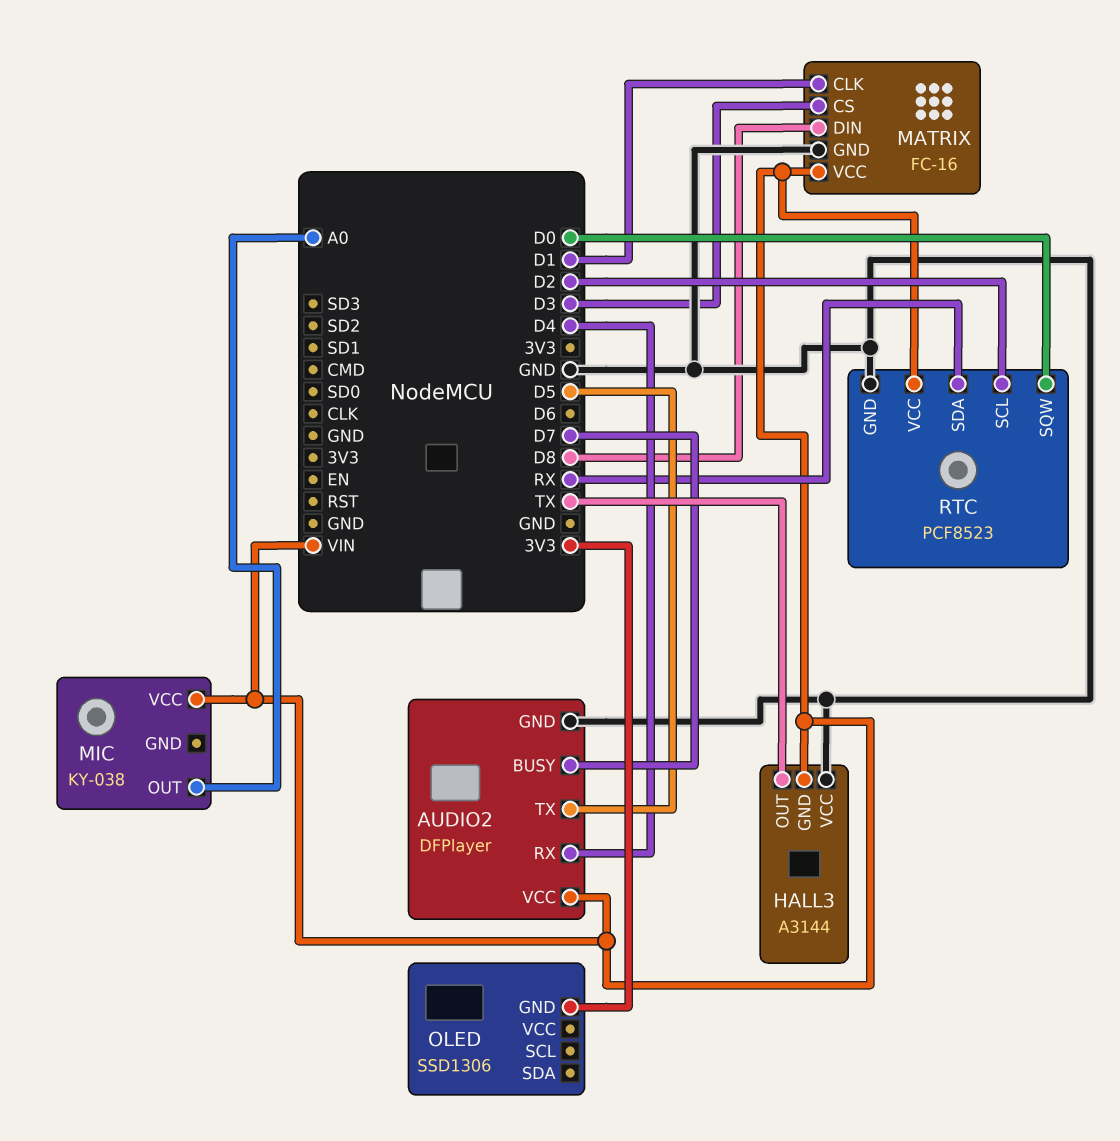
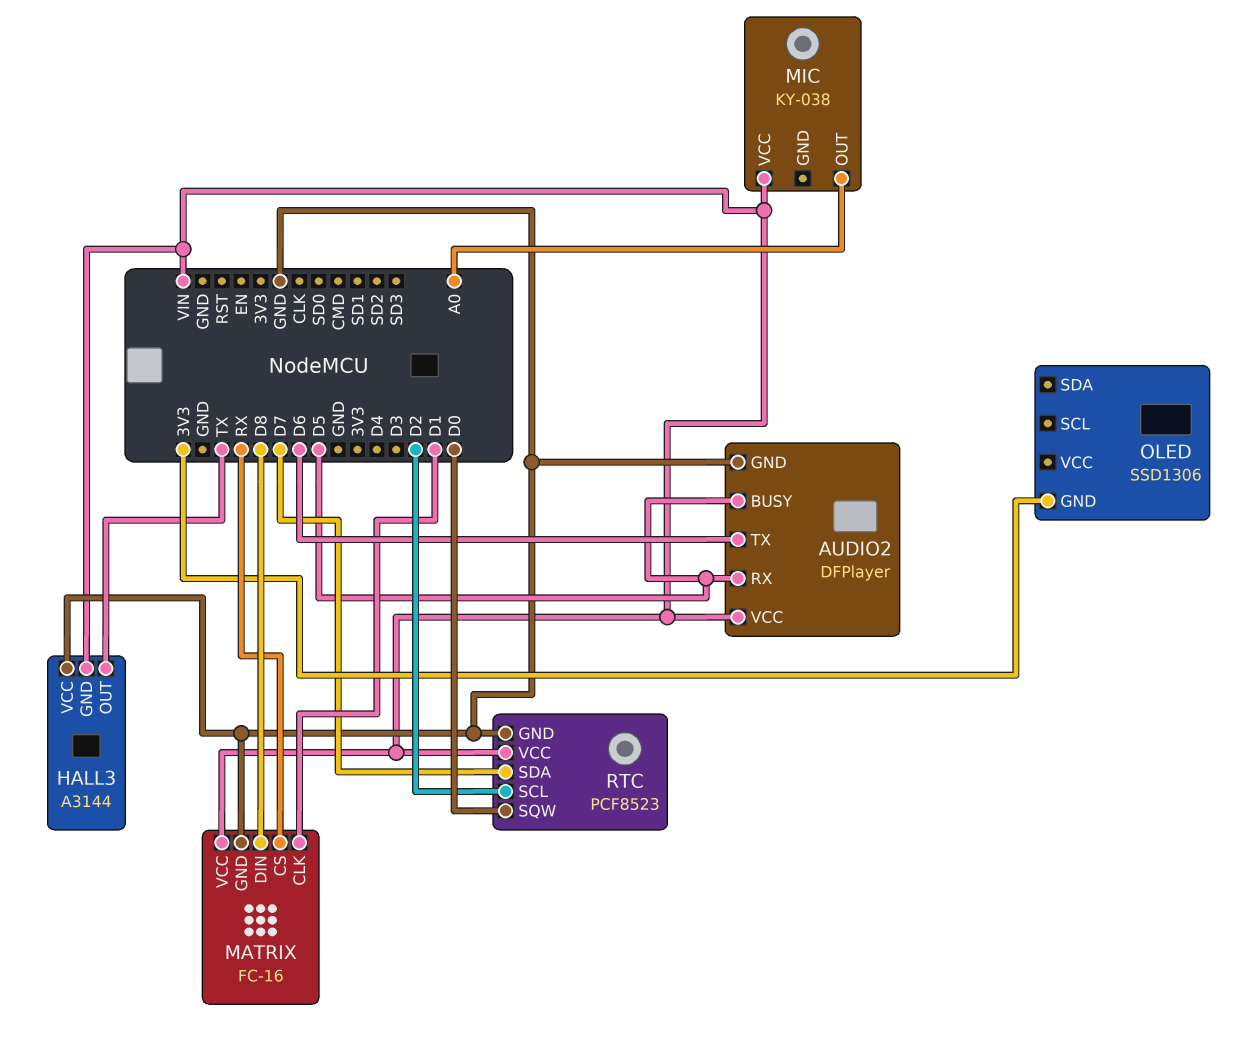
AUDIO2 pin BUSY: D7 -> D5
AUDIO2 pin RX: D4 -> D5
AUDIO2 pin TX: D5 -> D6
MATRIX pin CS: D3 -> RX
RTC pin SDA: RX -> D7

